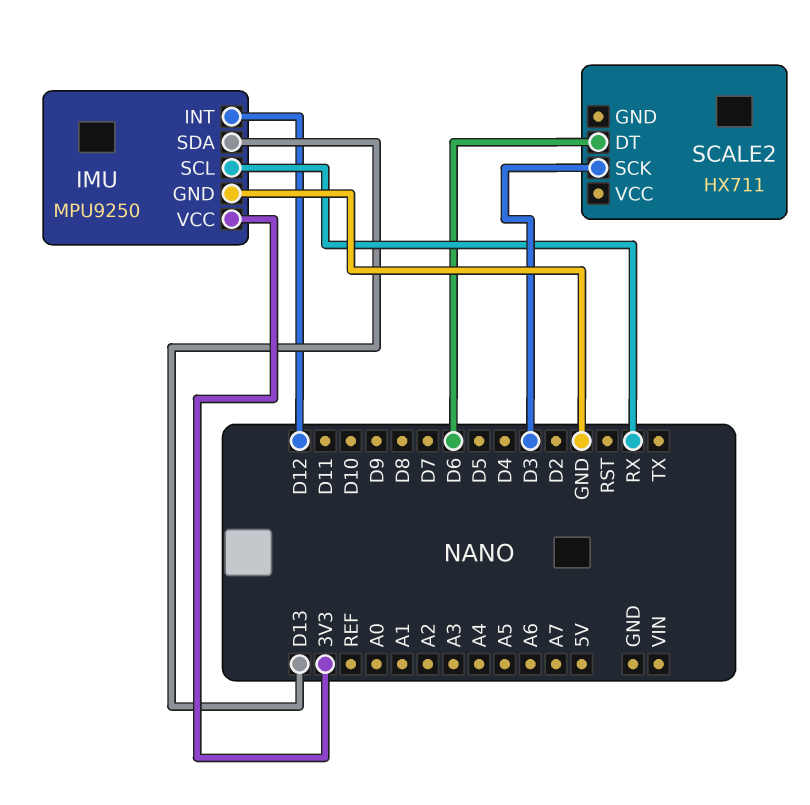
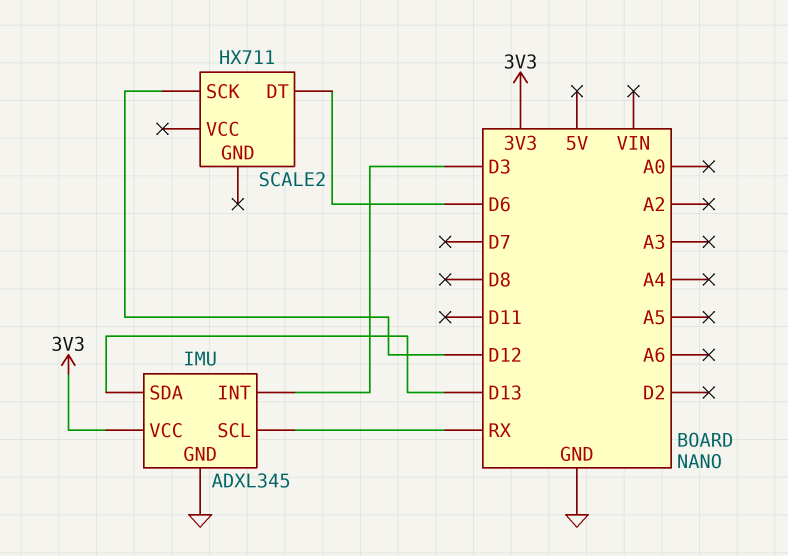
IMU: MPU9250 -> ADXL345
IMU pin INT: D12 -> D3
SCALE2 pin SCK: D3 -> D12

